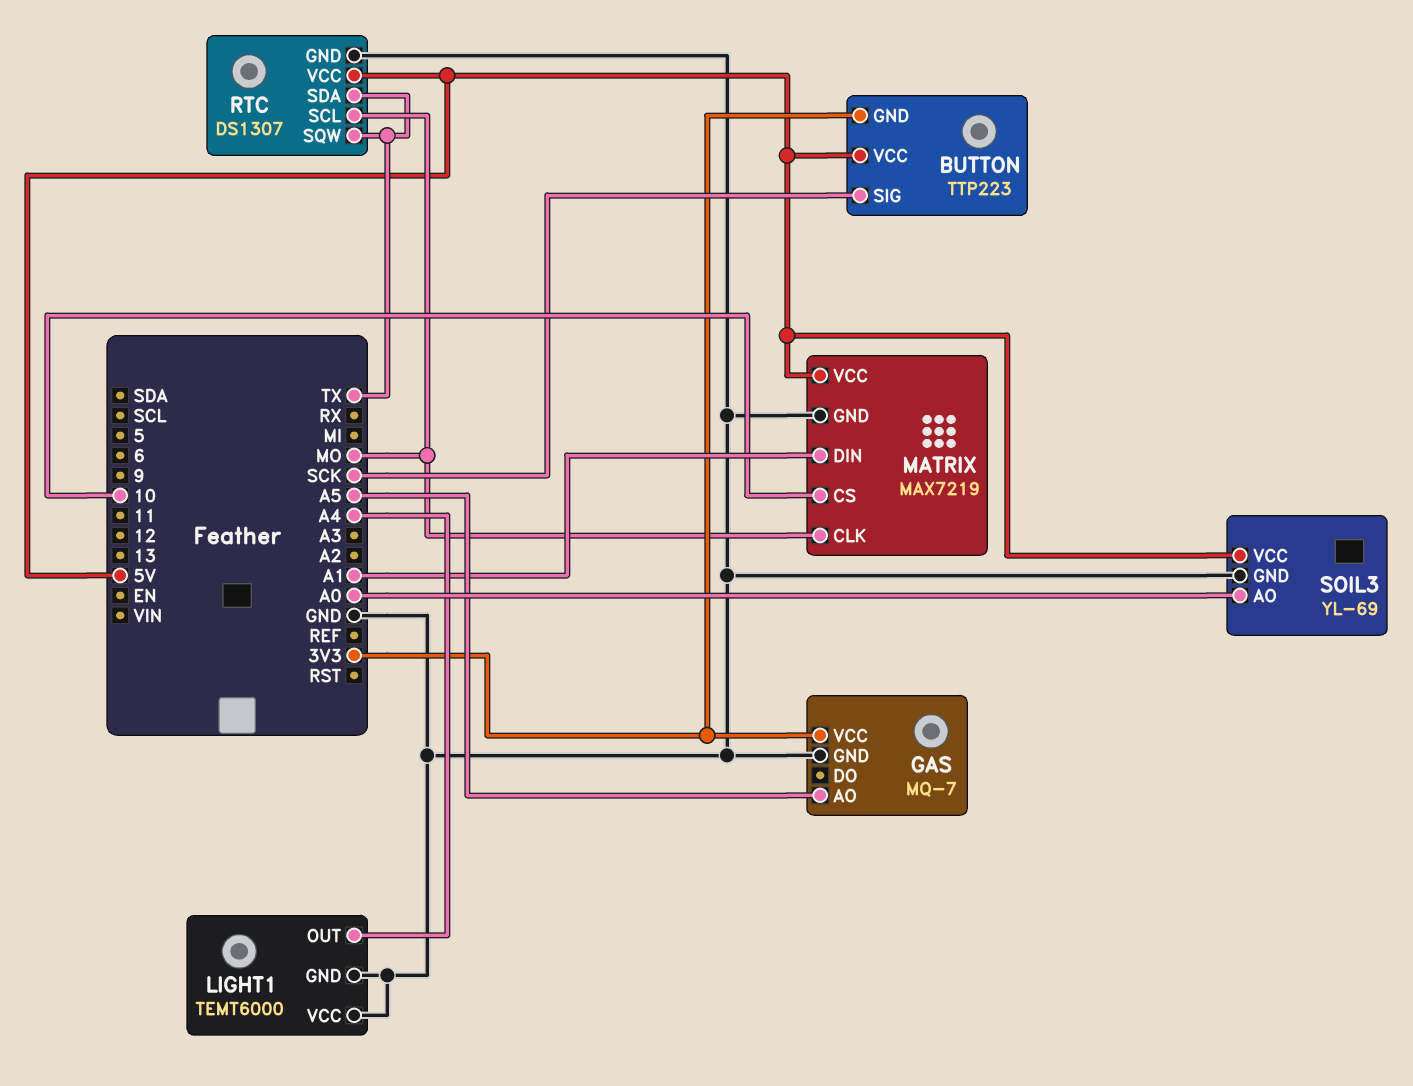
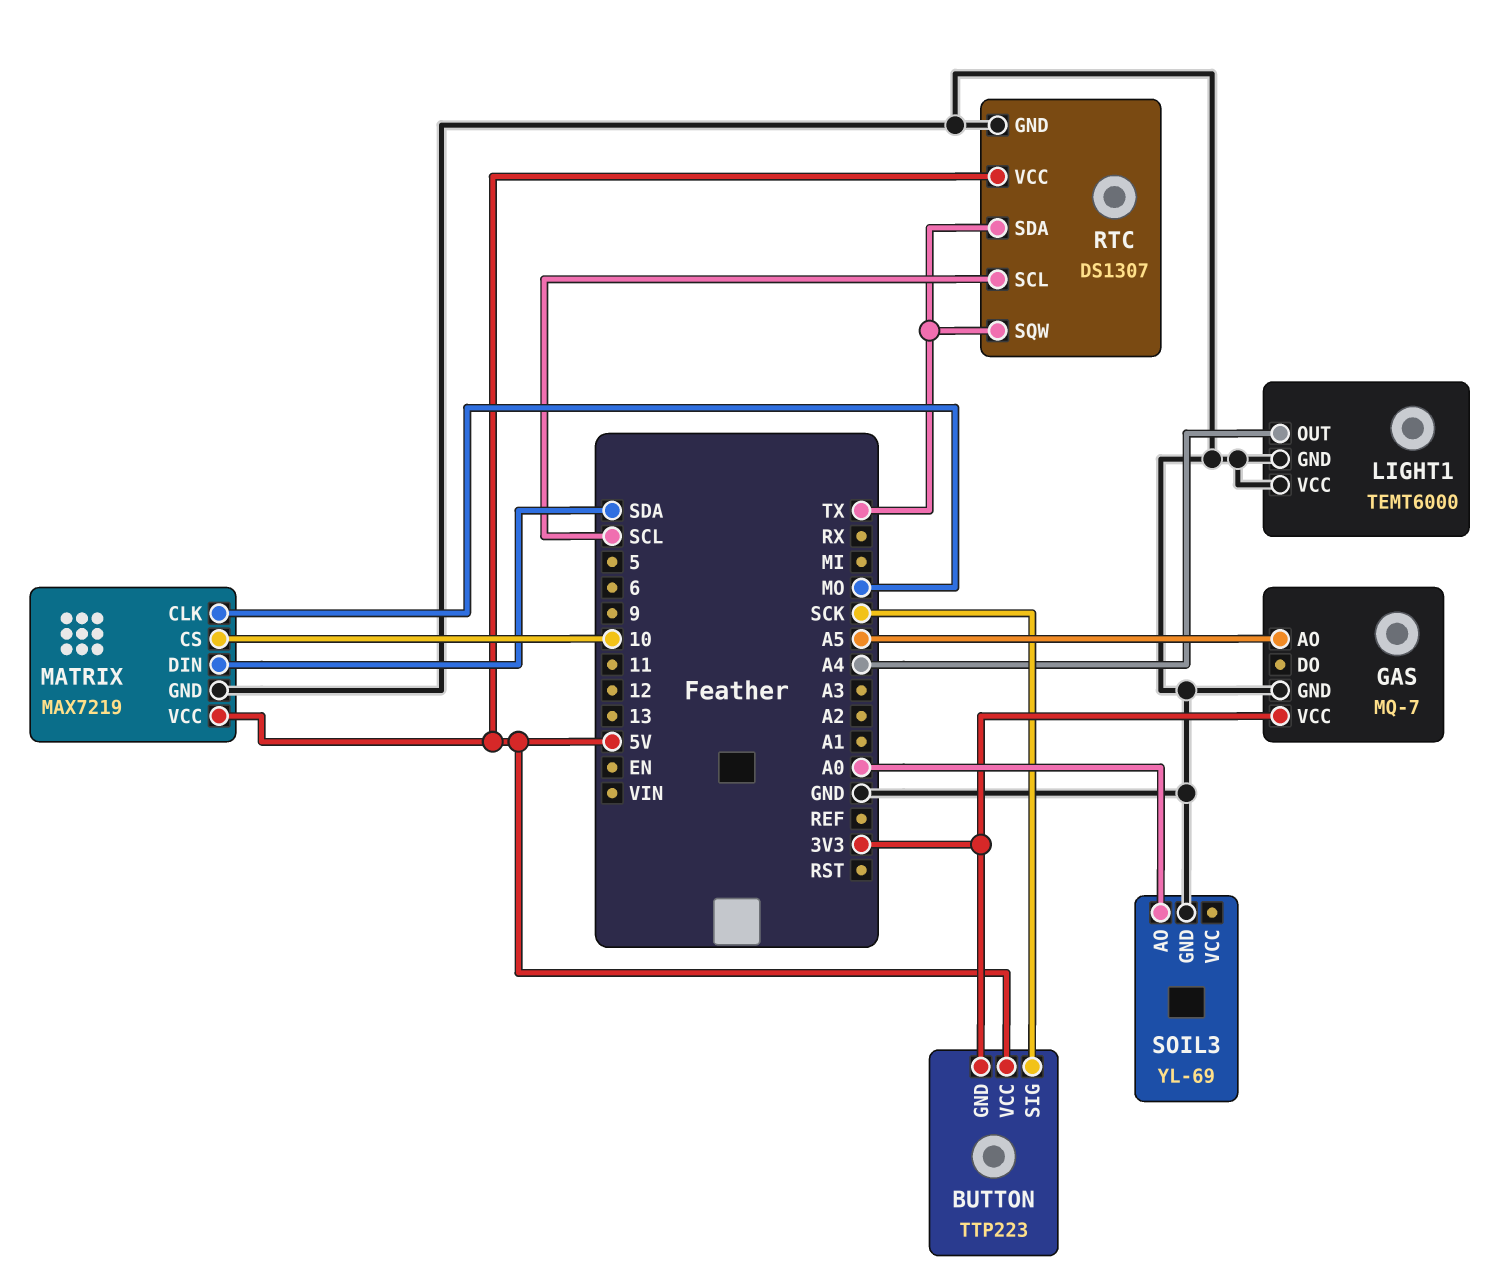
MATRIX pin DIN: A1 -> SDA
RTC pin SCL: MO -> SCL
SOIL3 pin VCC: 5V -> none

